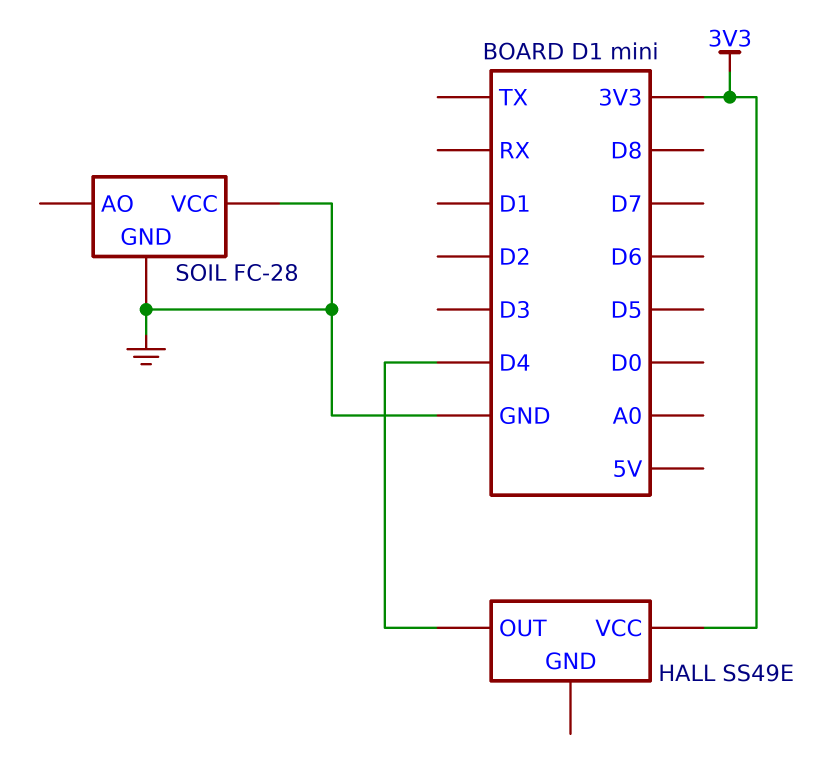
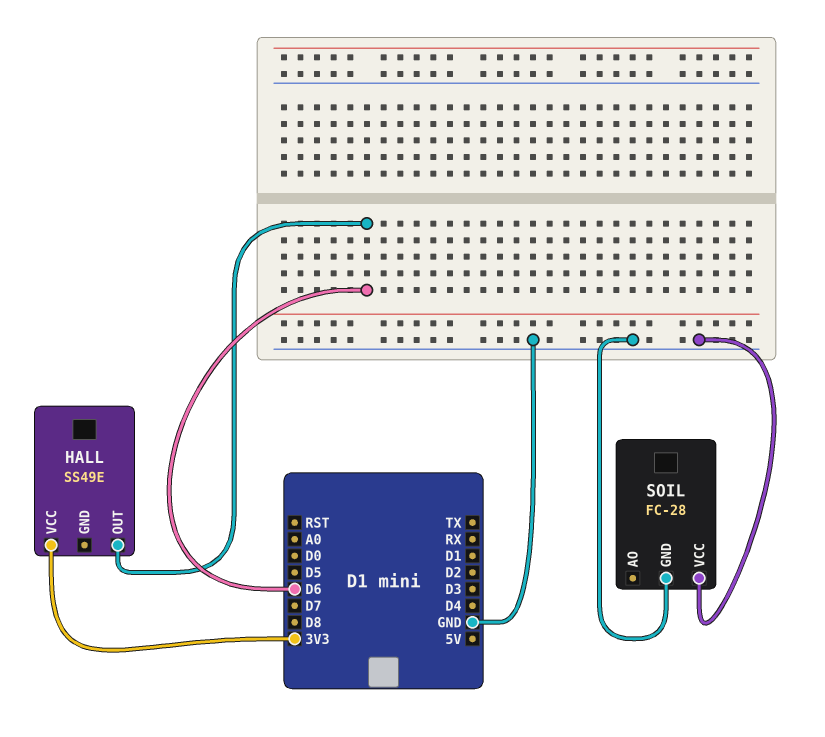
HALL pin OUT: D4 -> D6

